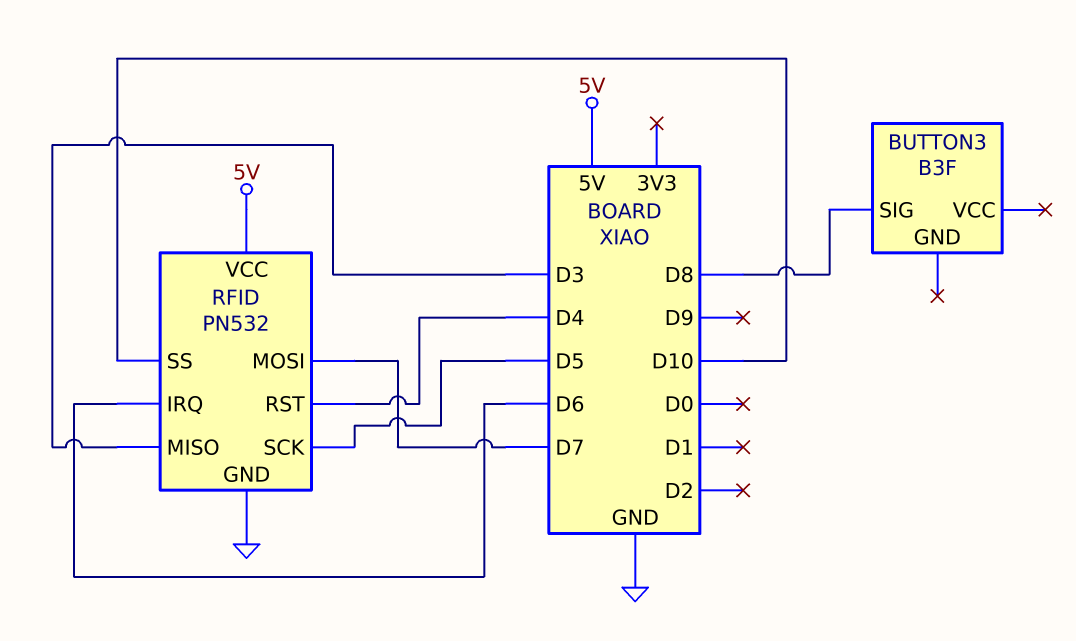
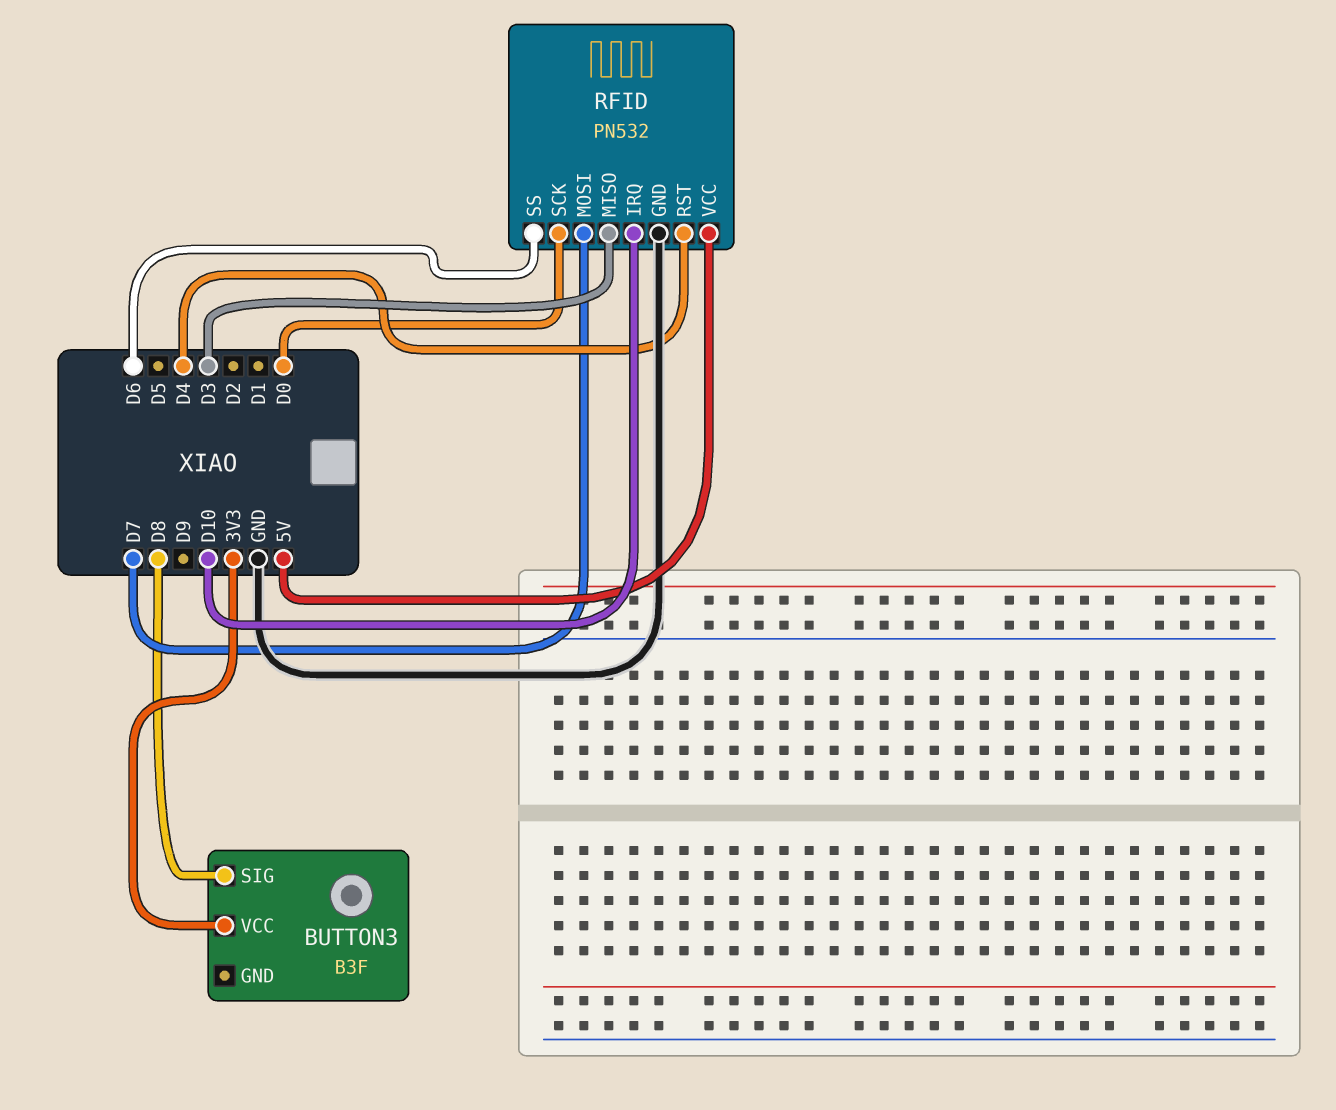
BUTTON3 pin VCC: none -> 3V3
RFID pin IRQ: D6 -> D10
RFID pin SCK: D5 -> D0
RFID pin SS: D10 -> D6

